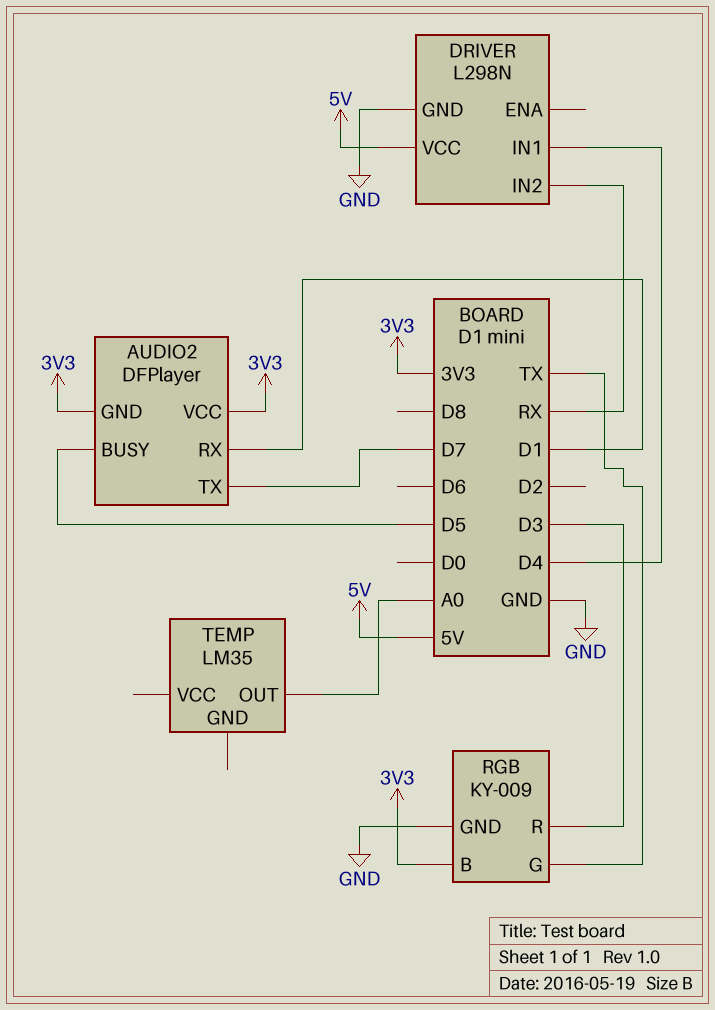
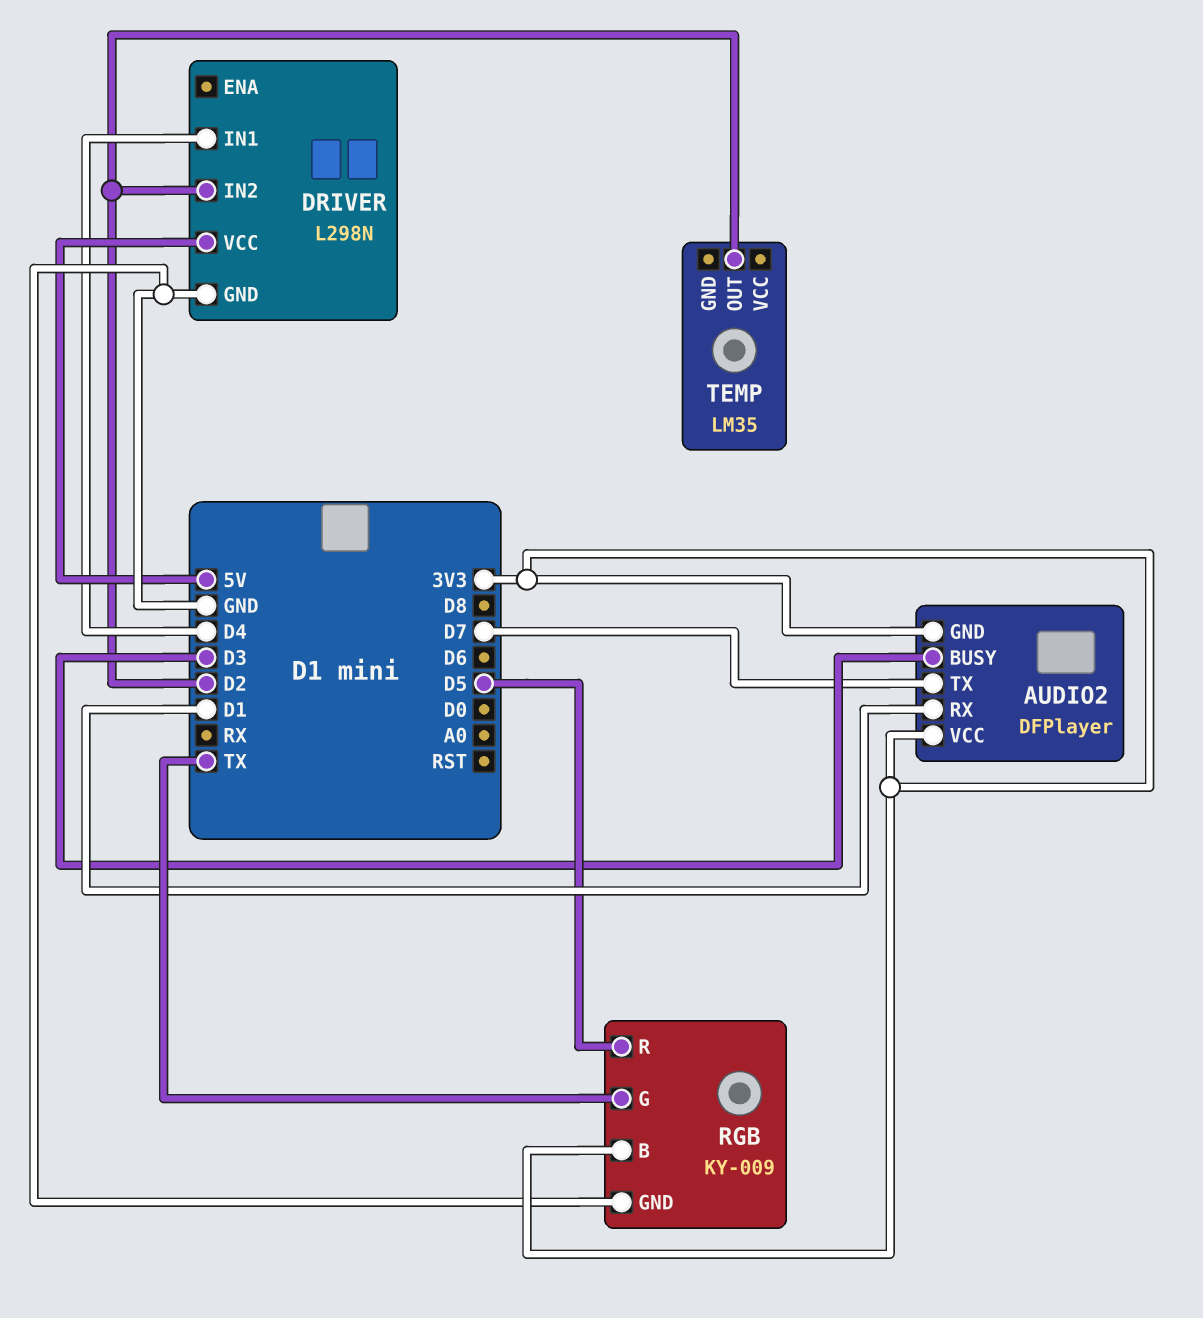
AUDIO2 pin BUSY: D5 -> D3
DRIVER pin IN2: RX -> D2
RGB pin R: D3 -> D5
TEMP pin OUT: A0 -> D2

